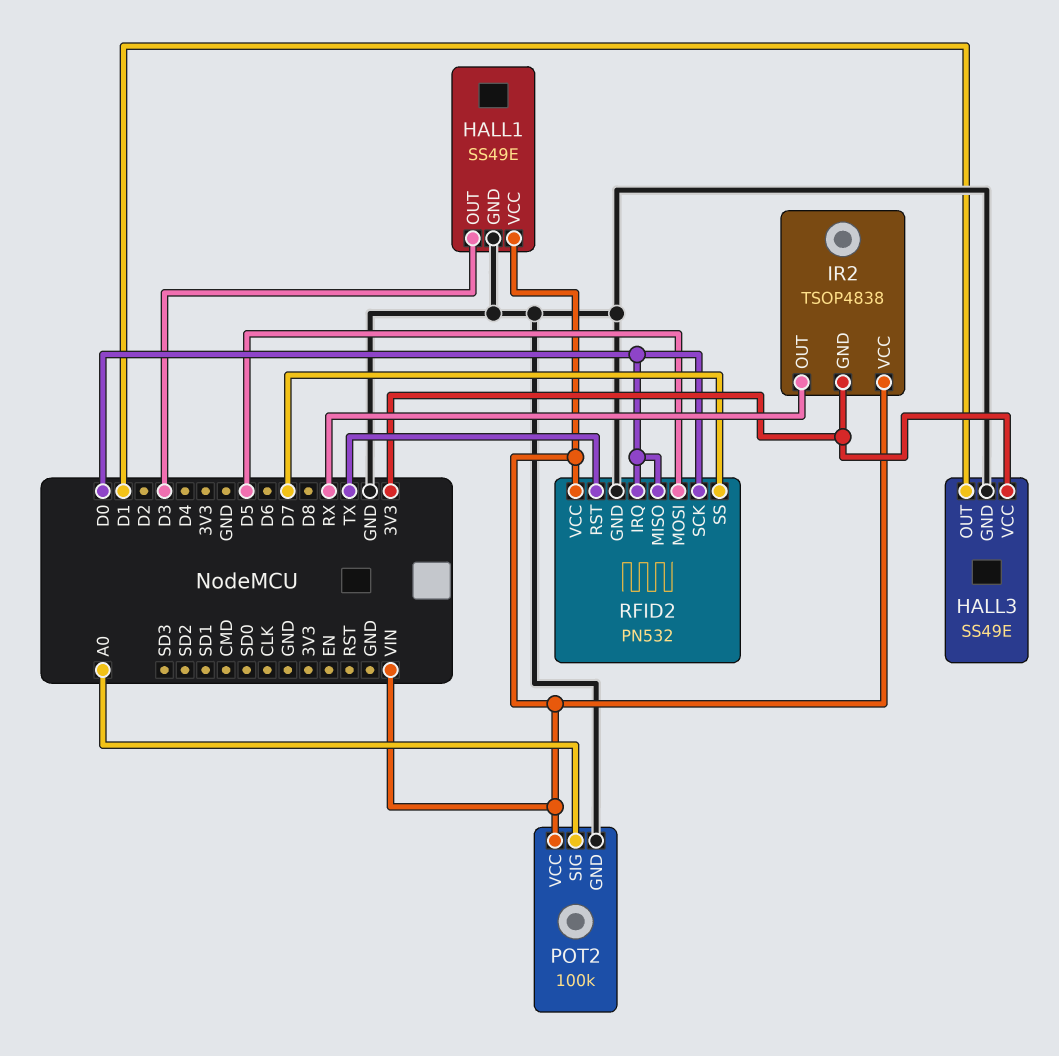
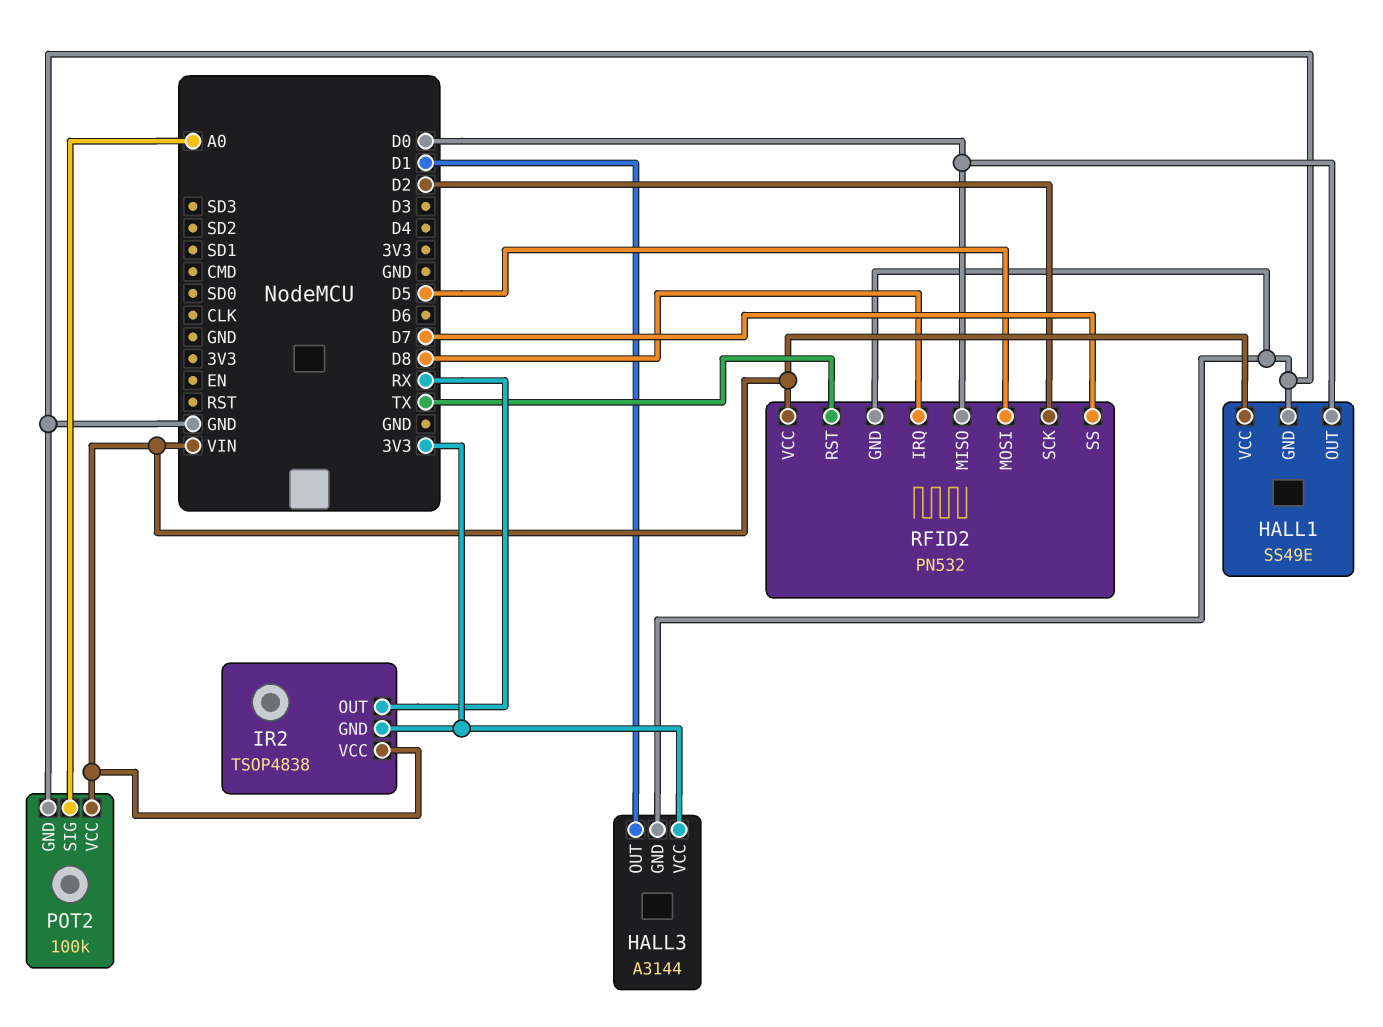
HALL1 pin OUT: D3 -> D0
HALL3: SS49E -> A3144
RFID2 pin IRQ: D0 -> D8
RFID2 pin SCK: D0 -> D2

